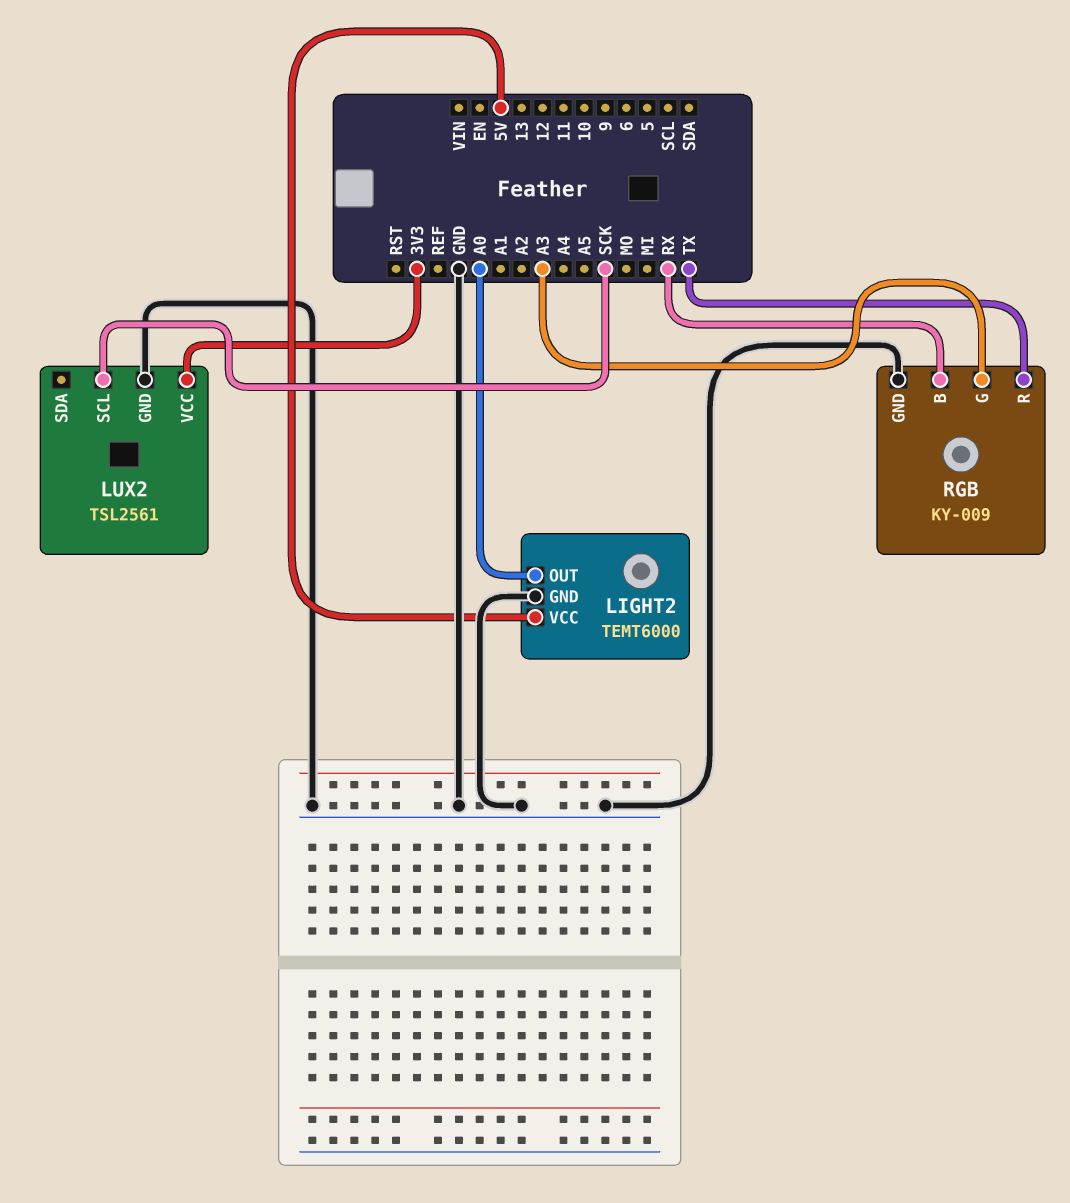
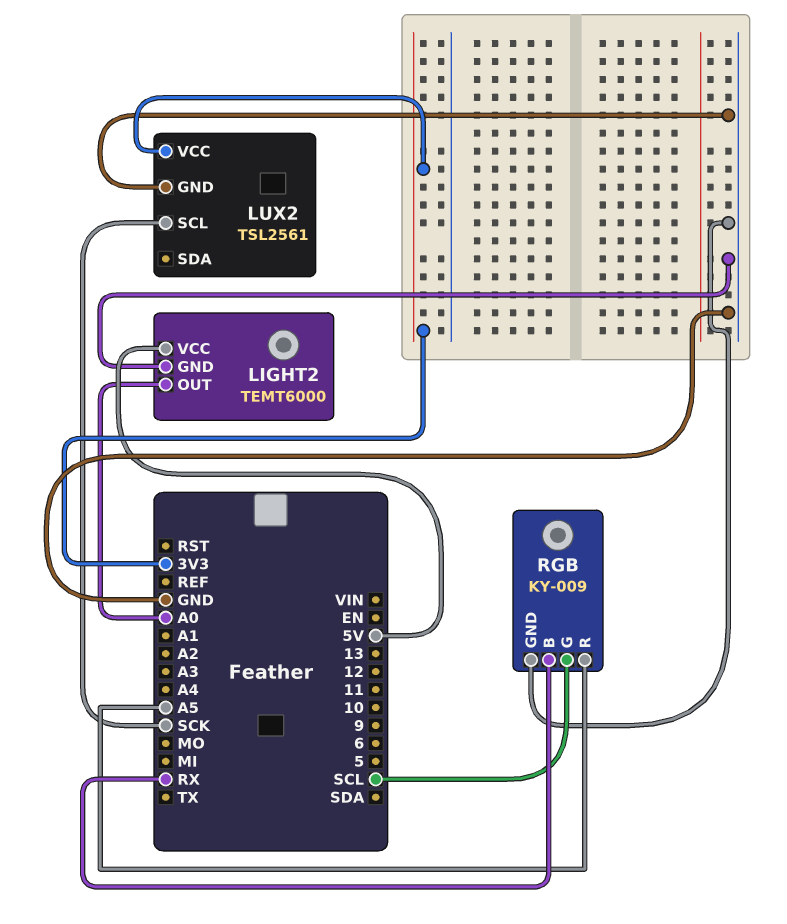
RGB pin G: A3 -> SCL
RGB pin R: TX -> A5

